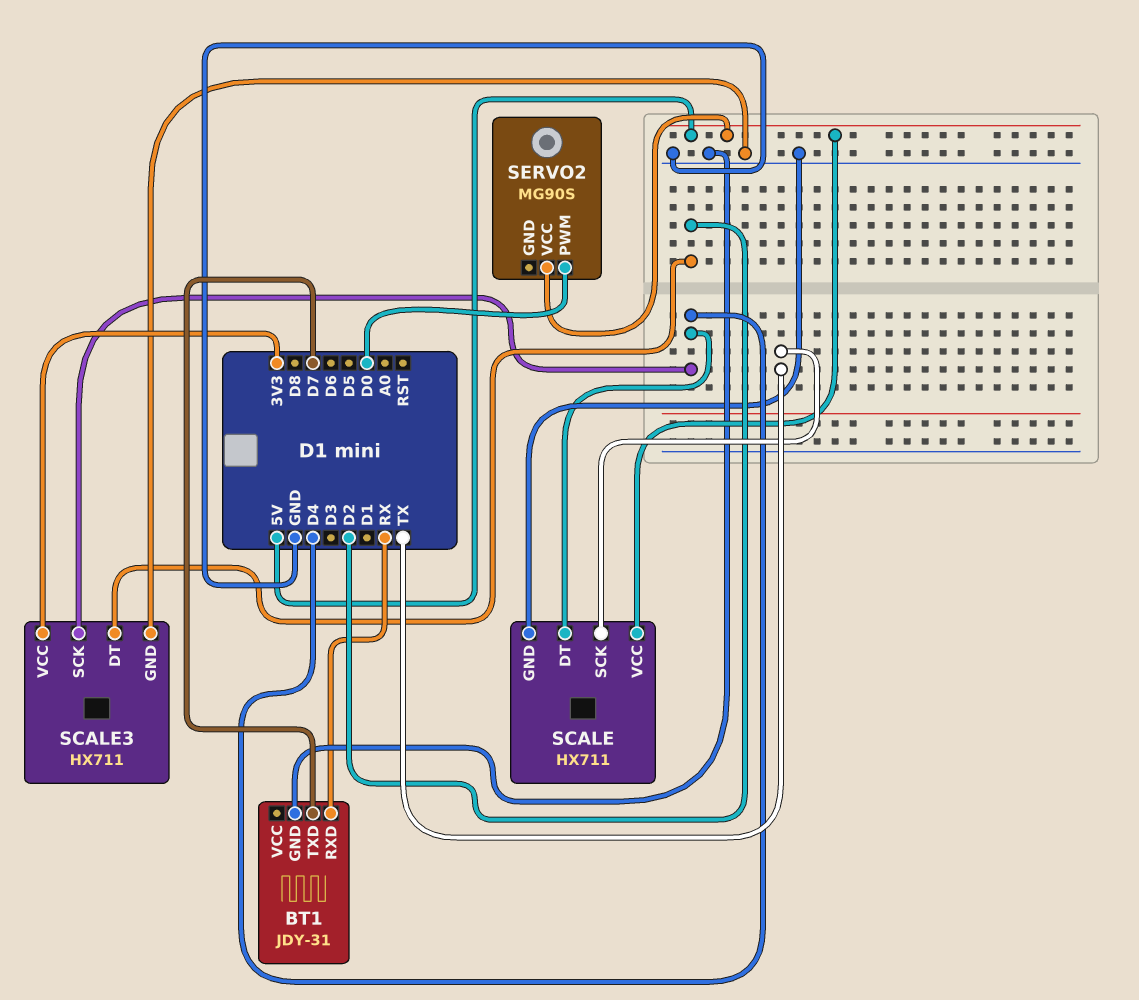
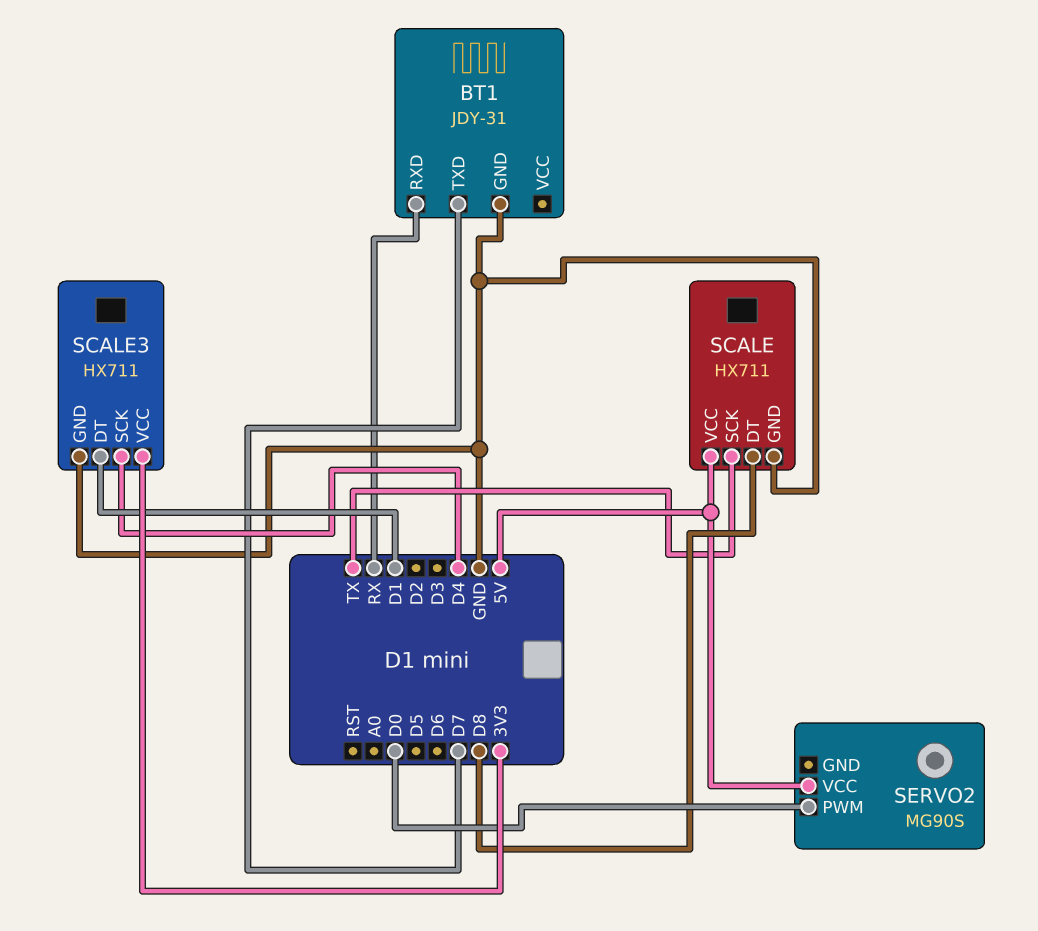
SCALE pin DT: D4 -> D8
SCALE3 pin DT: D2 -> D1

